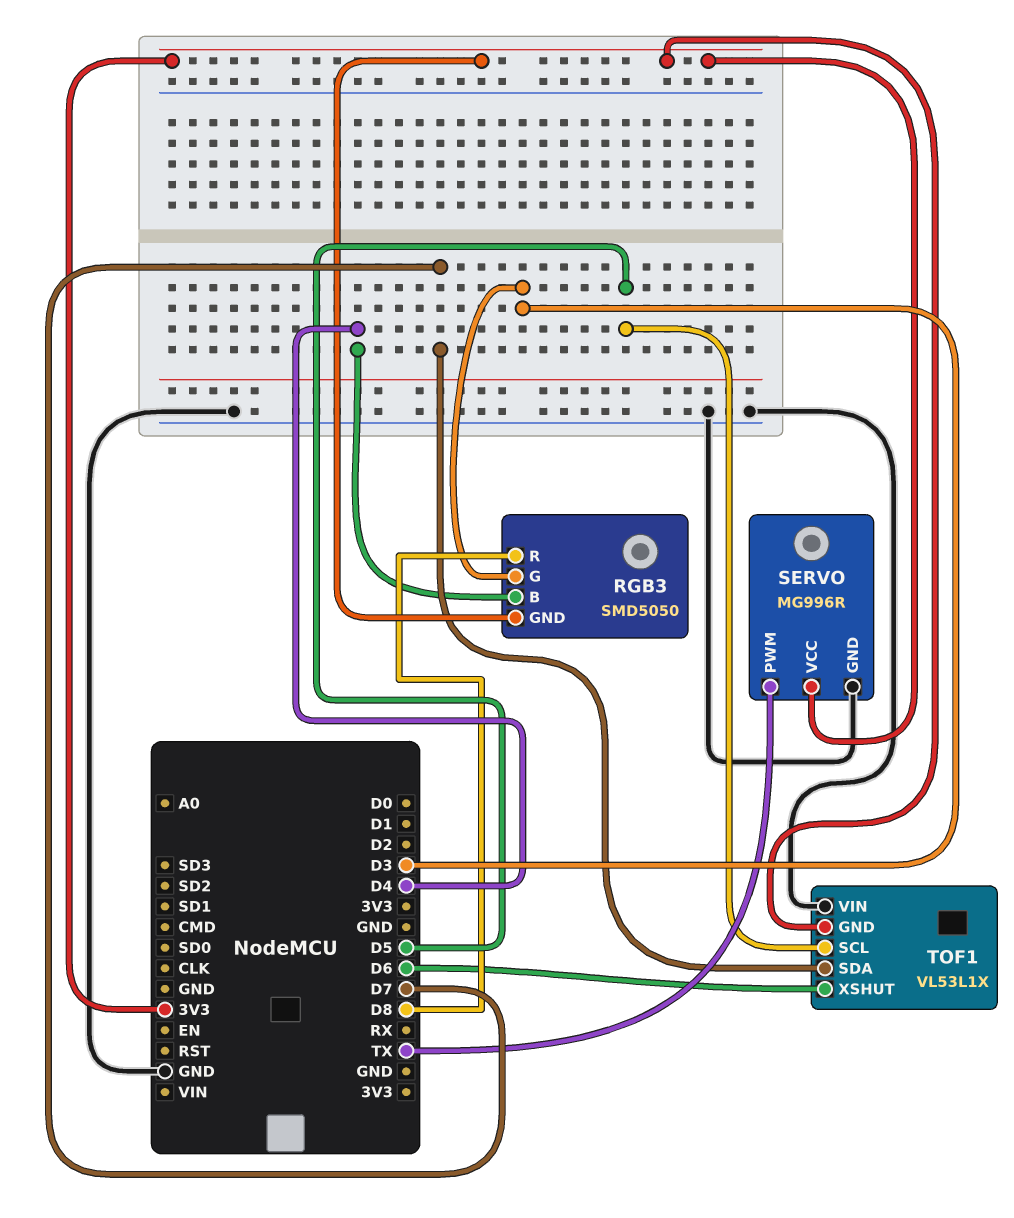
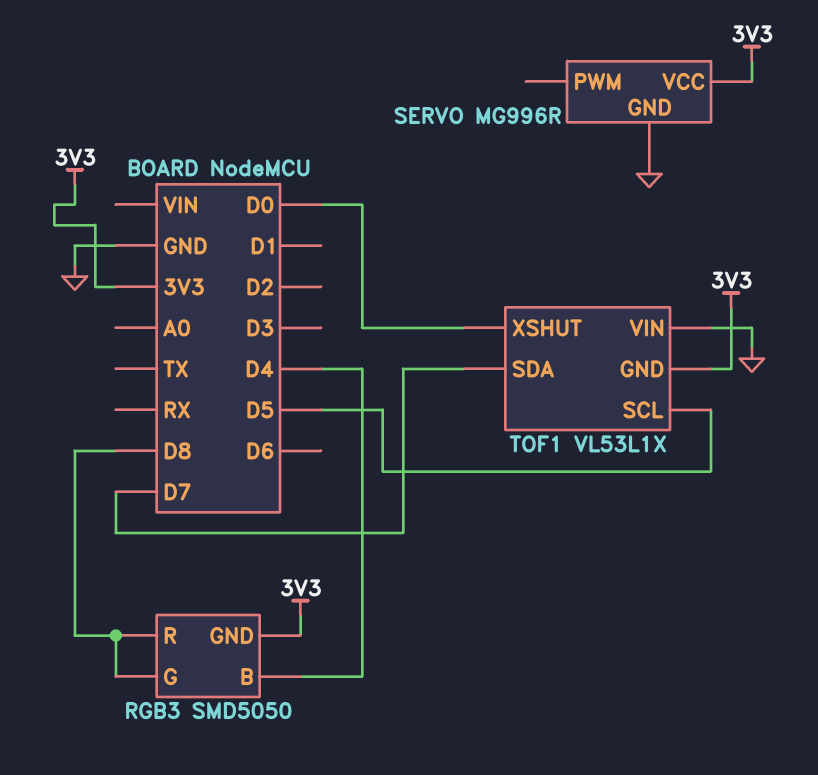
RGB3 pin G: D3 -> D8
SERVO pin PWM: TX -> none
TOF1 pin XSHUT: D6 -> D0

